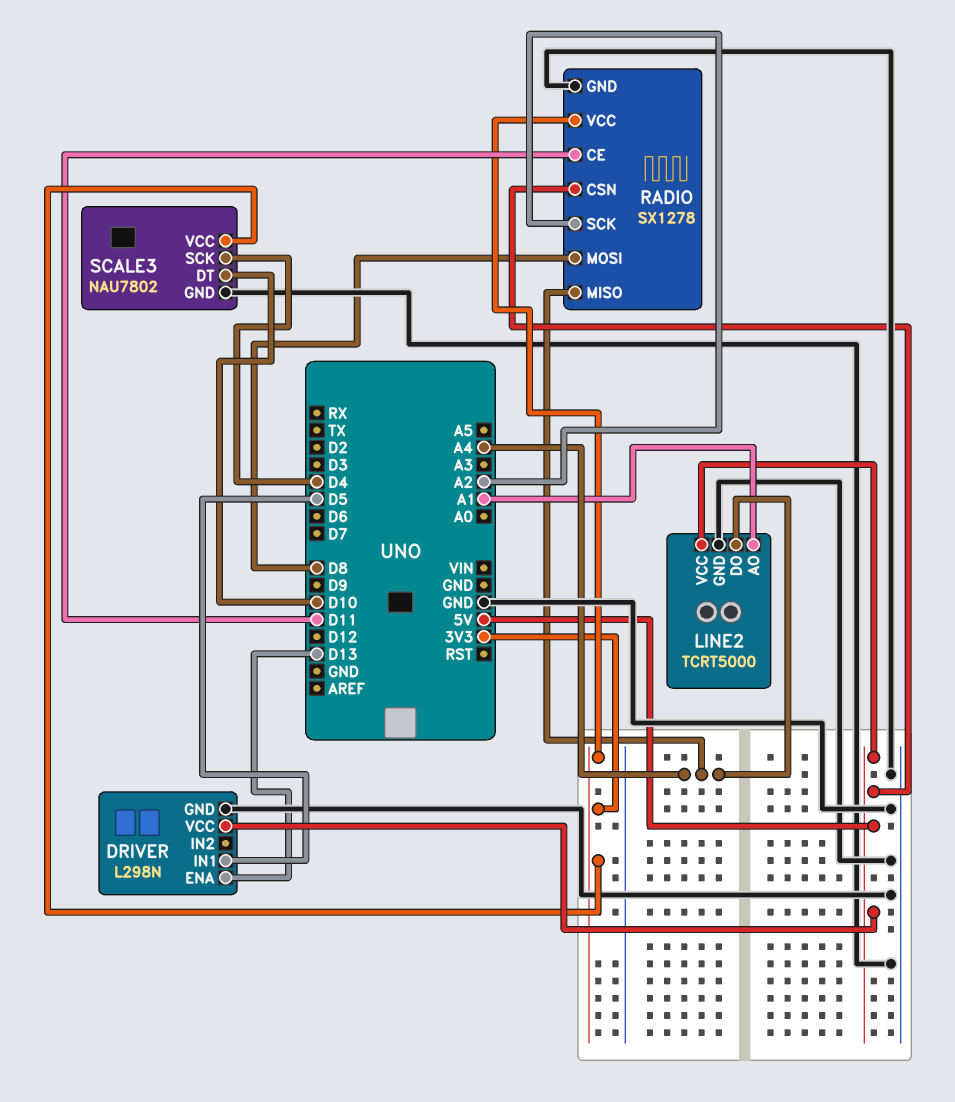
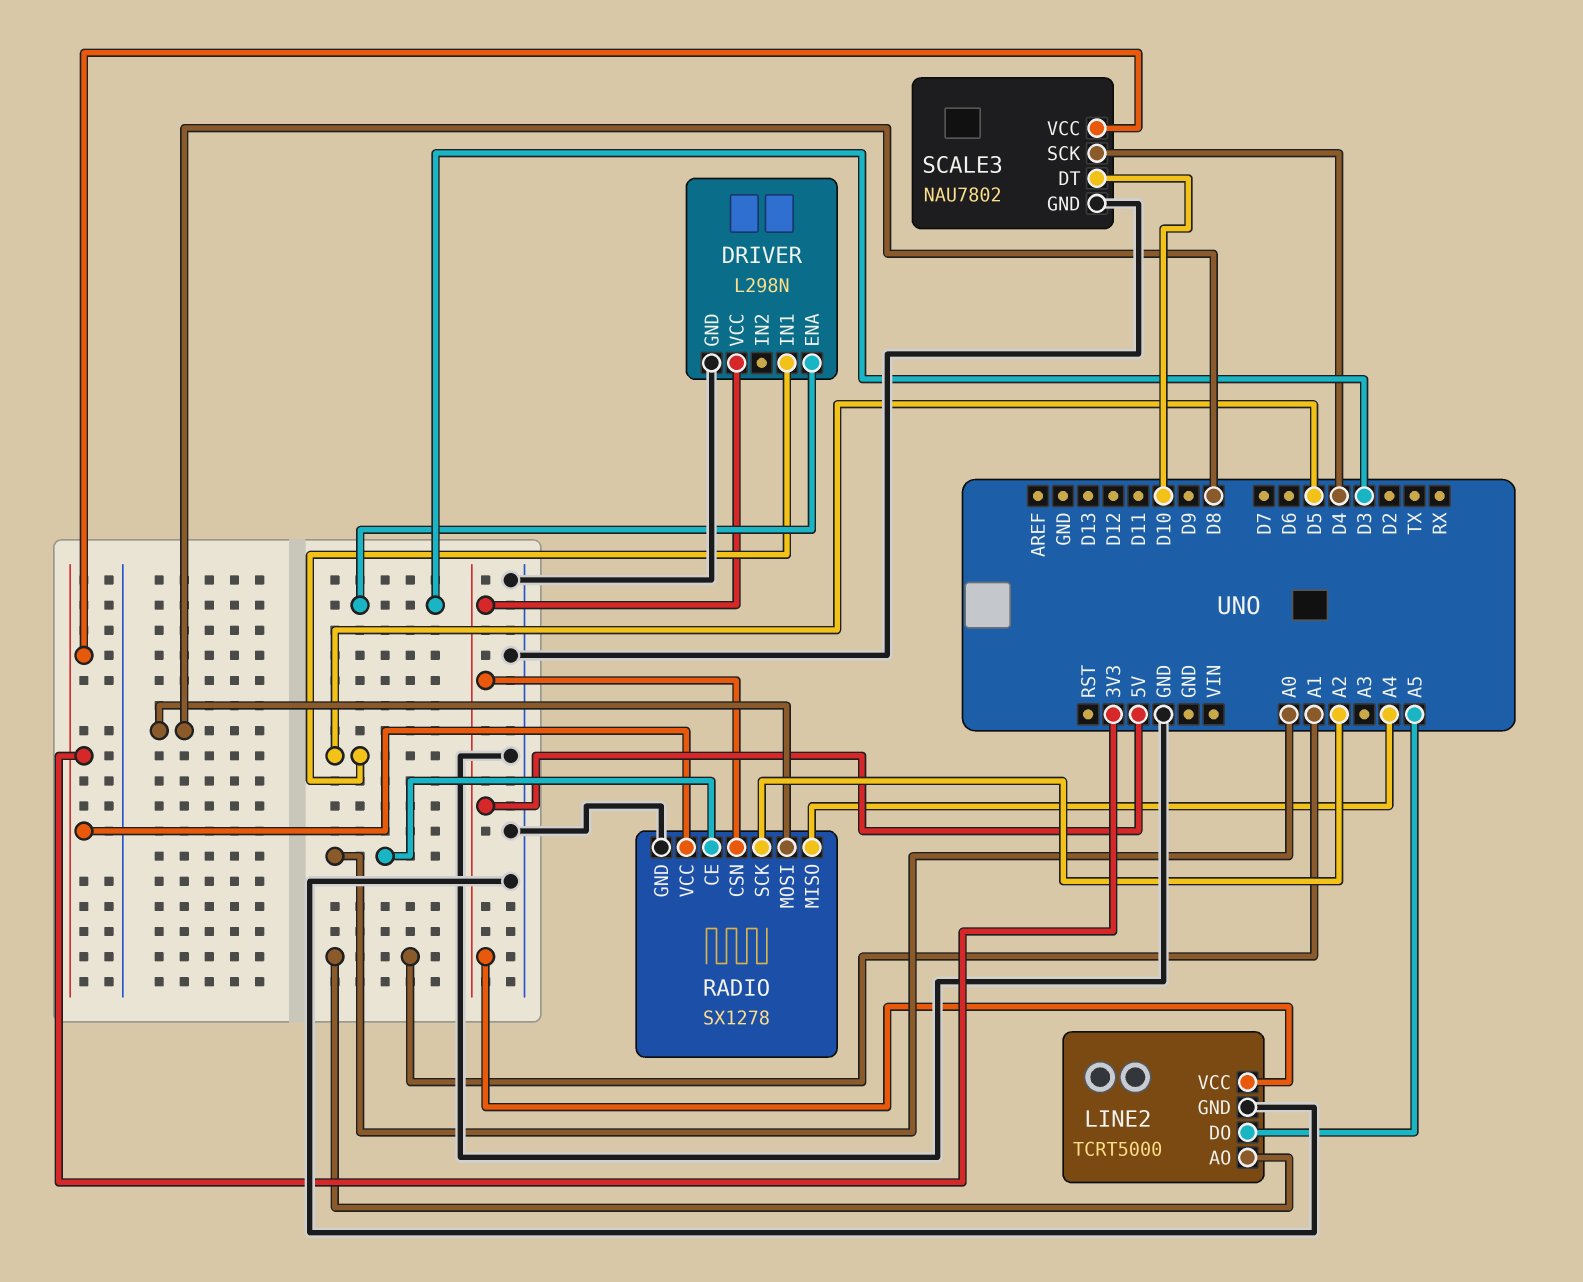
DRIVER pin ENA: D13 -> D3
LINE2 pin DO: A4 -> A5
RADIO pin CE: D11 -> A0

